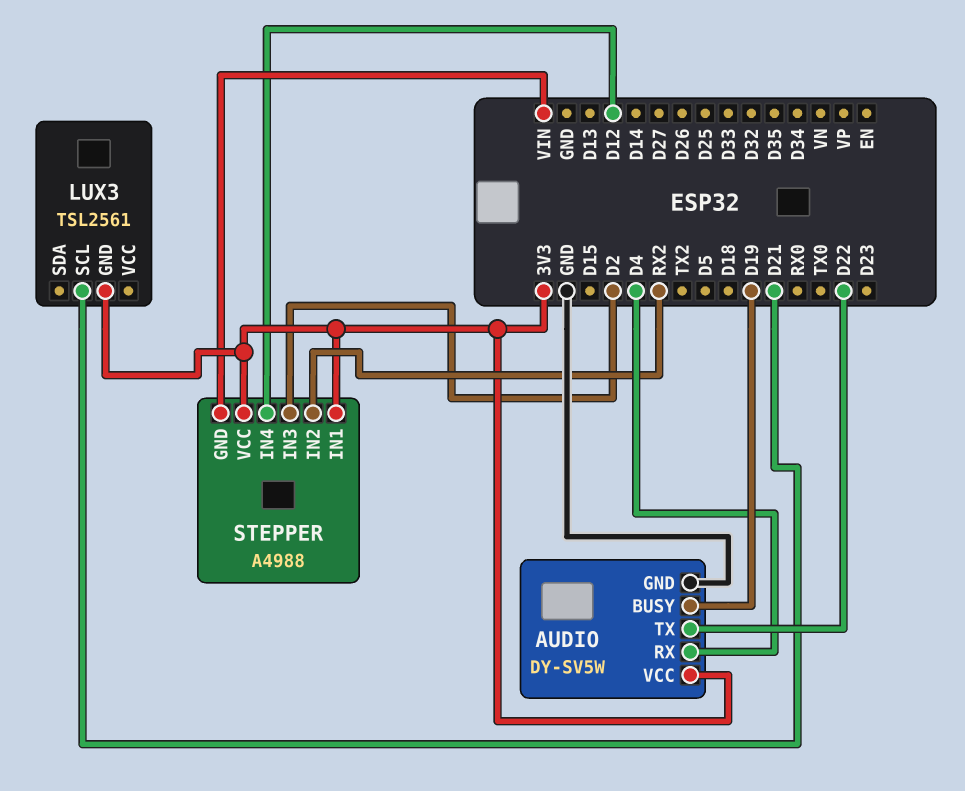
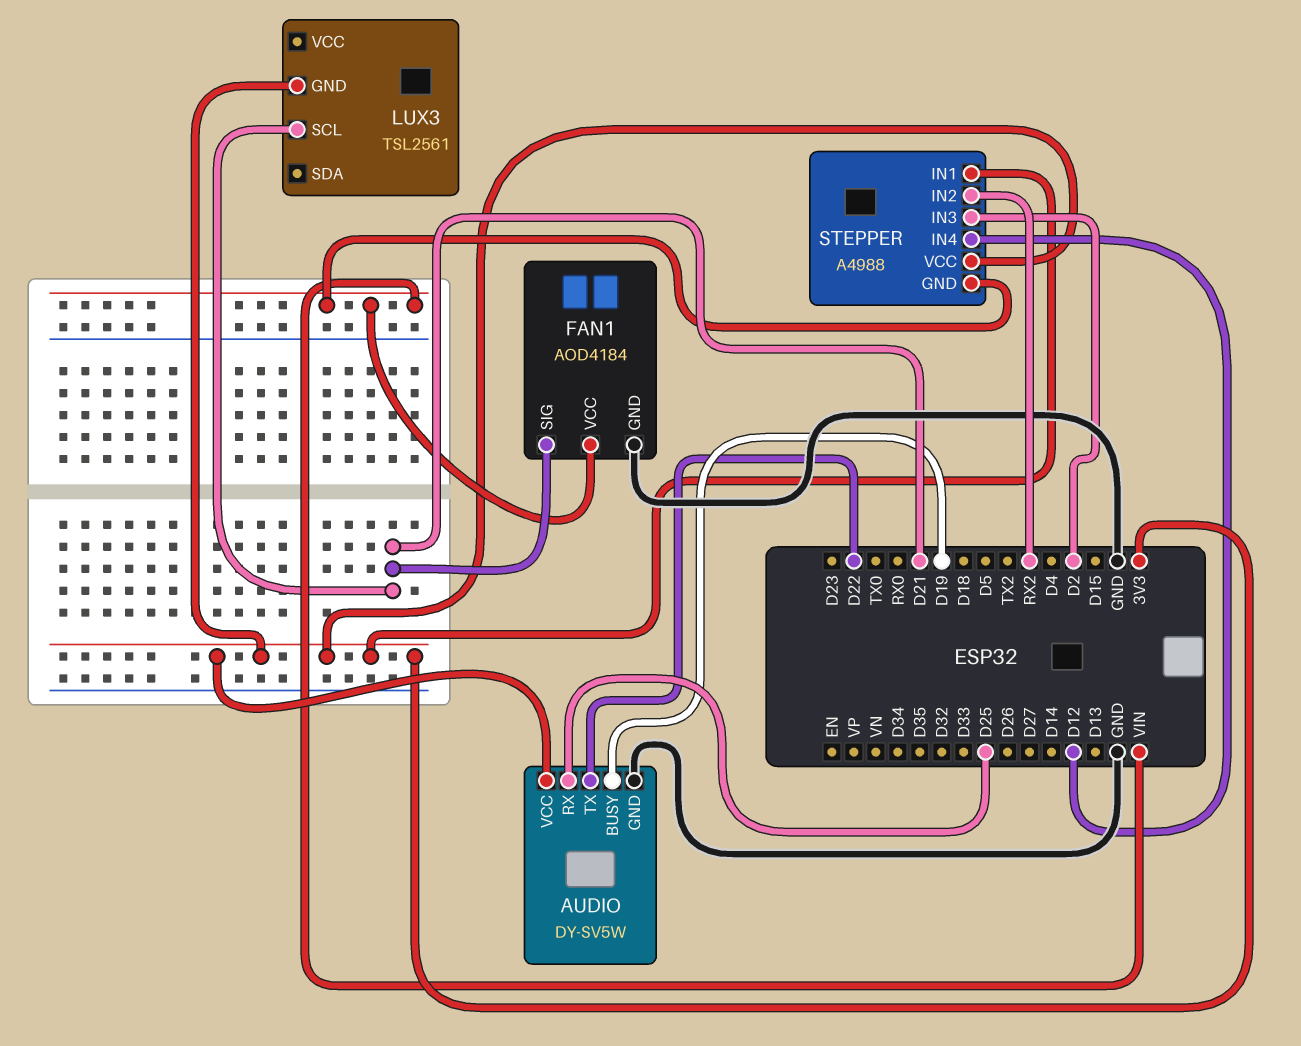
AUDIO pin RX: D4 -> D25
FAN1: none -> AOD4184
FAN1 pin GND: none -> GND
FAN1 pin SIG: none -> D21
FAN1 pin VCC: none -> VIN

